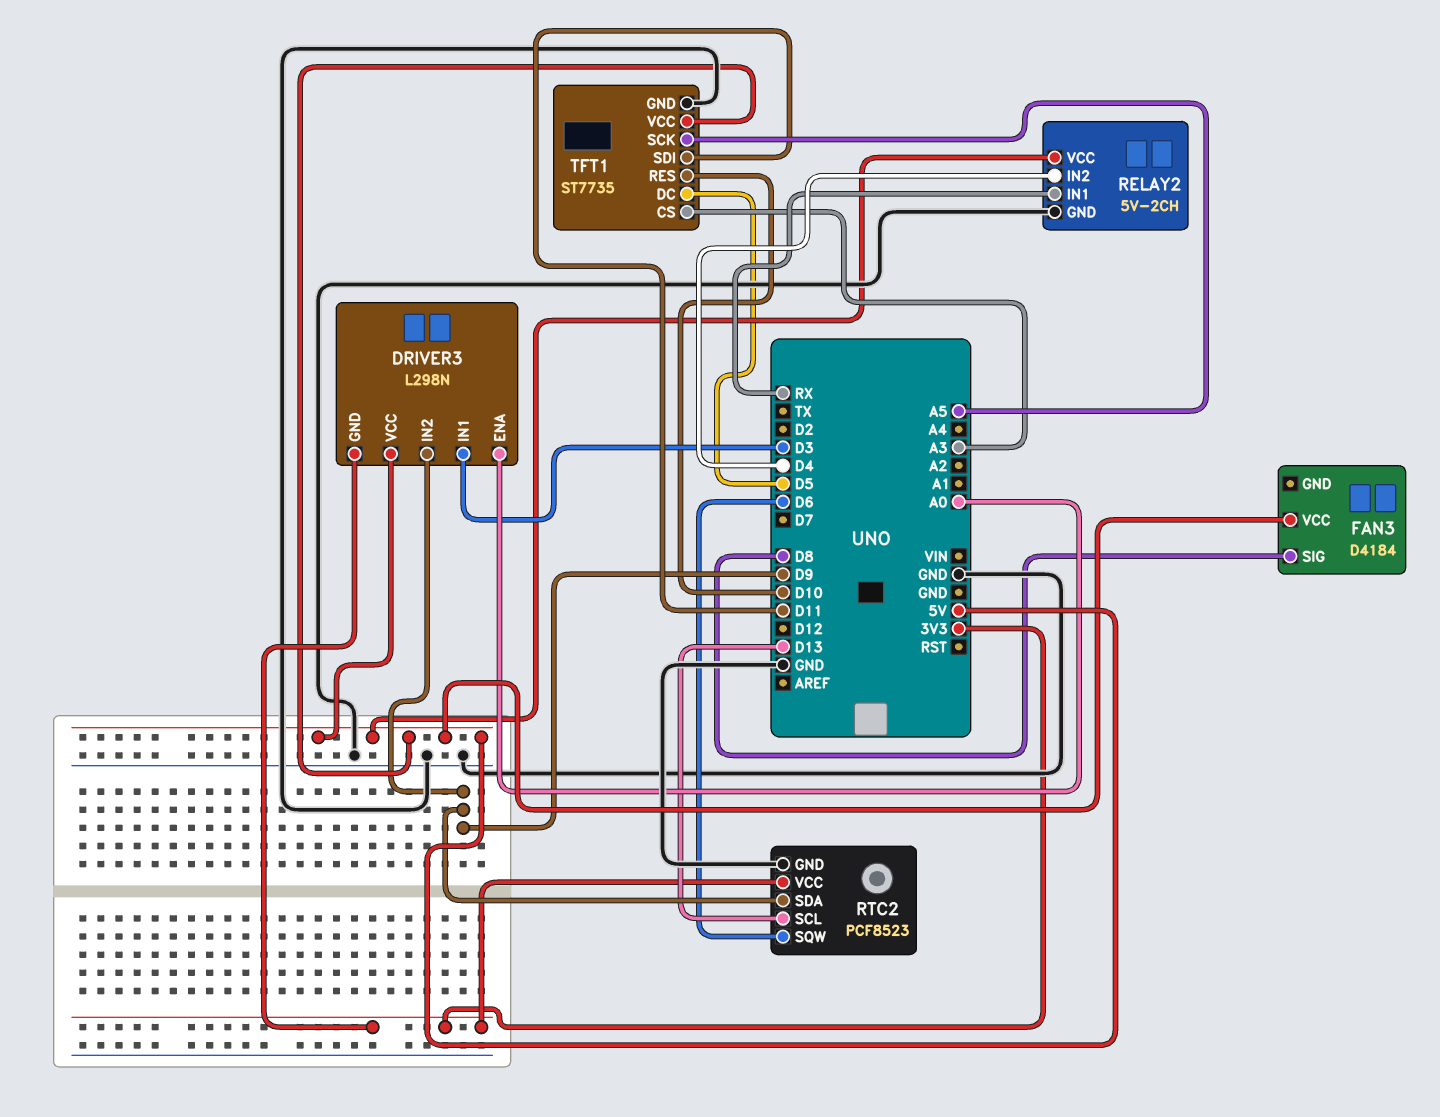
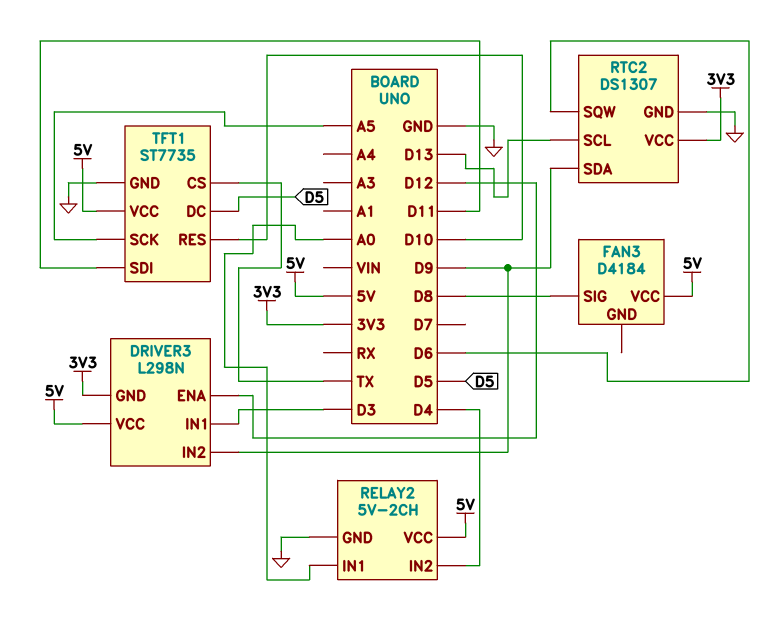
DRIVER3 pin ENA: A0 -> D12
RELAY2 pin IN1: RX -> A0
RTC2: PCF8523 -> DS1307
TFT1 pin CS: A3 -> TX

